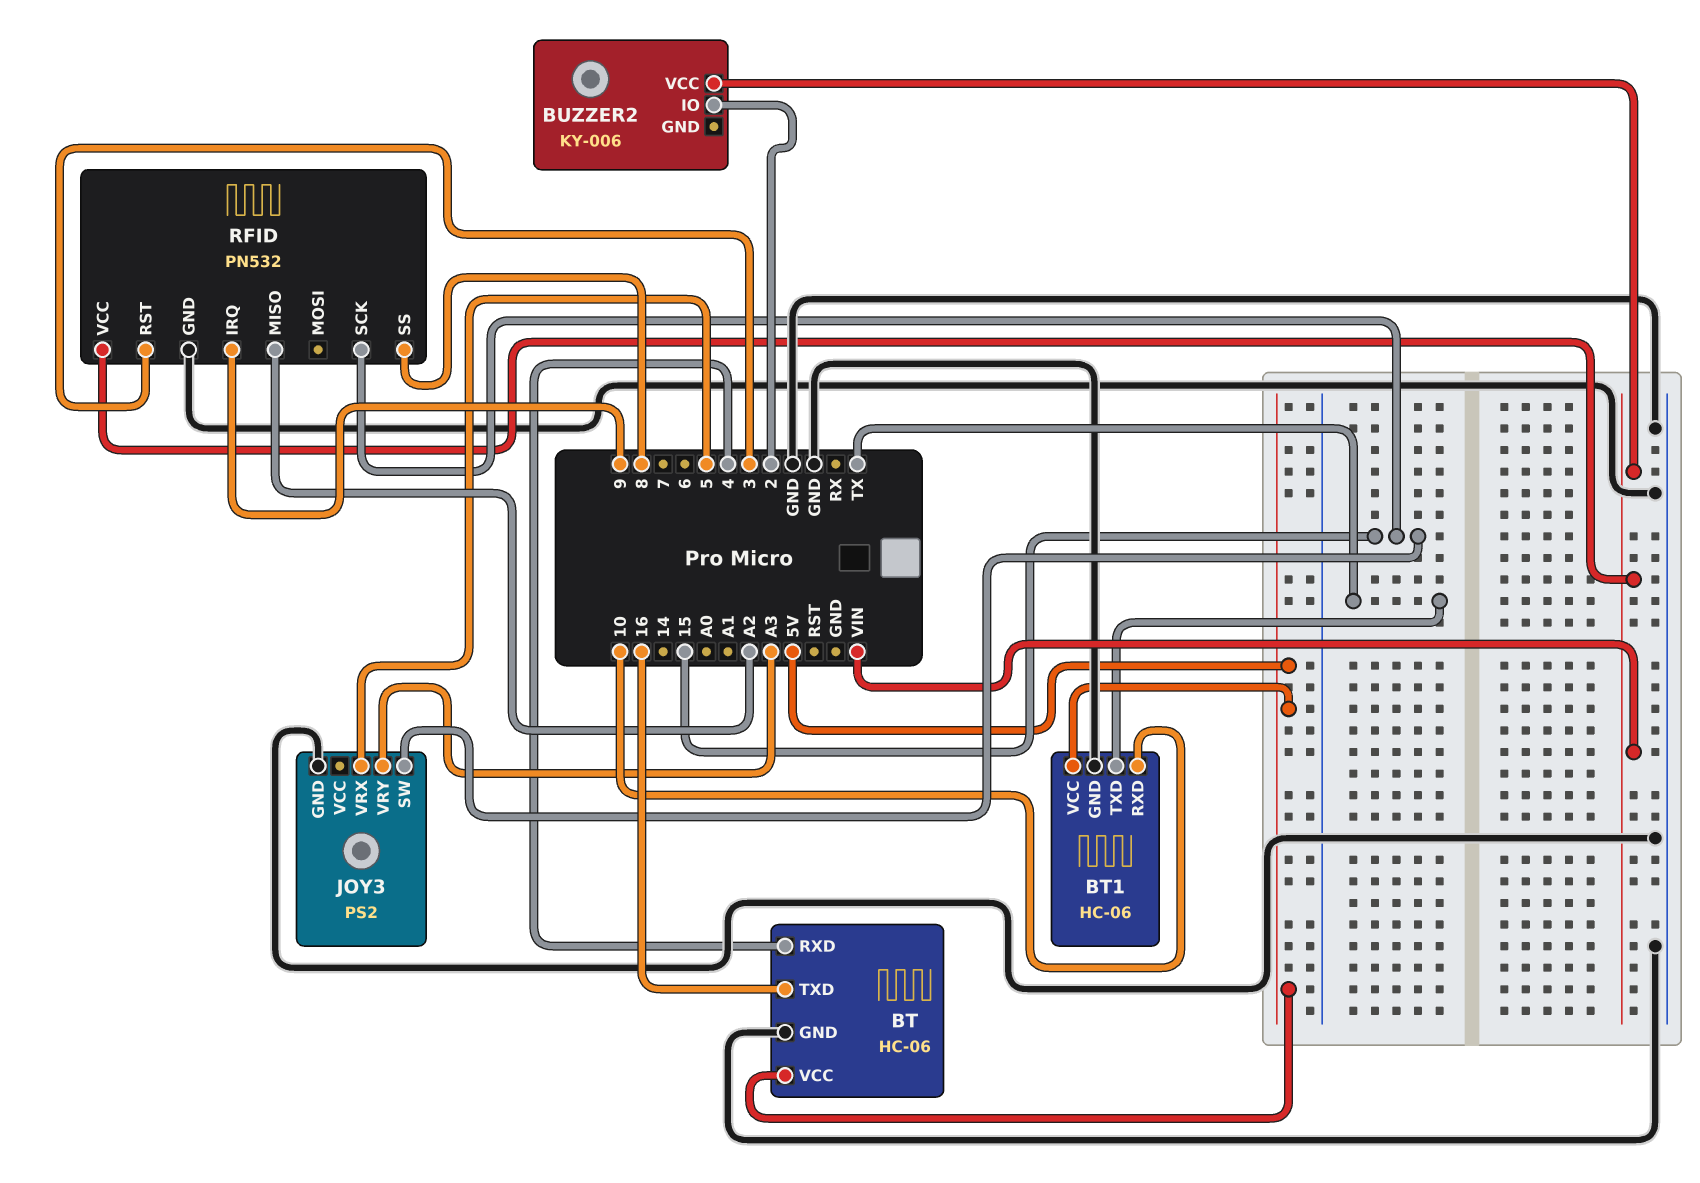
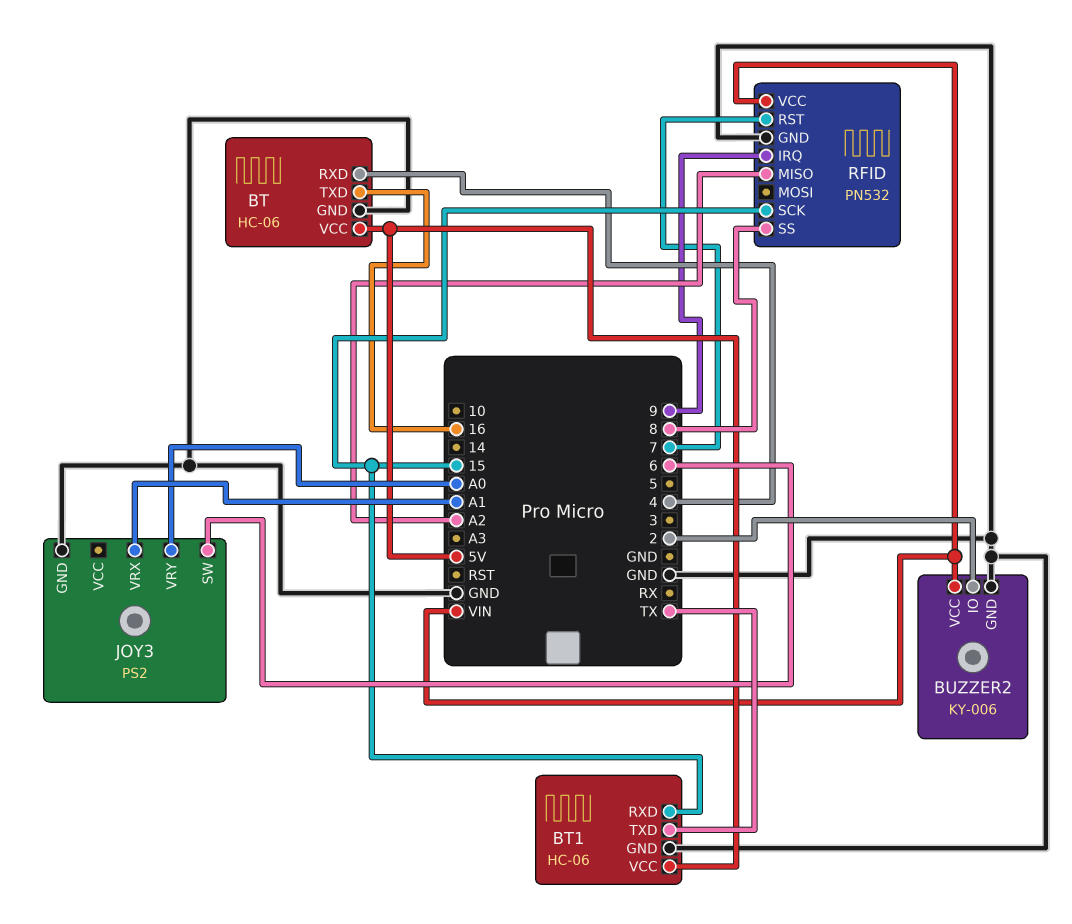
BT1 pin RXD: 10 -> 15
BUZZER2 pin GND: none -> GND
JOY3 pin SW: 15 -> 6
JOY3 pin VRX: 5 -> A1
JOY3 pin VRY: A3 -> A0
RFID pin RST: 3 -> 7

